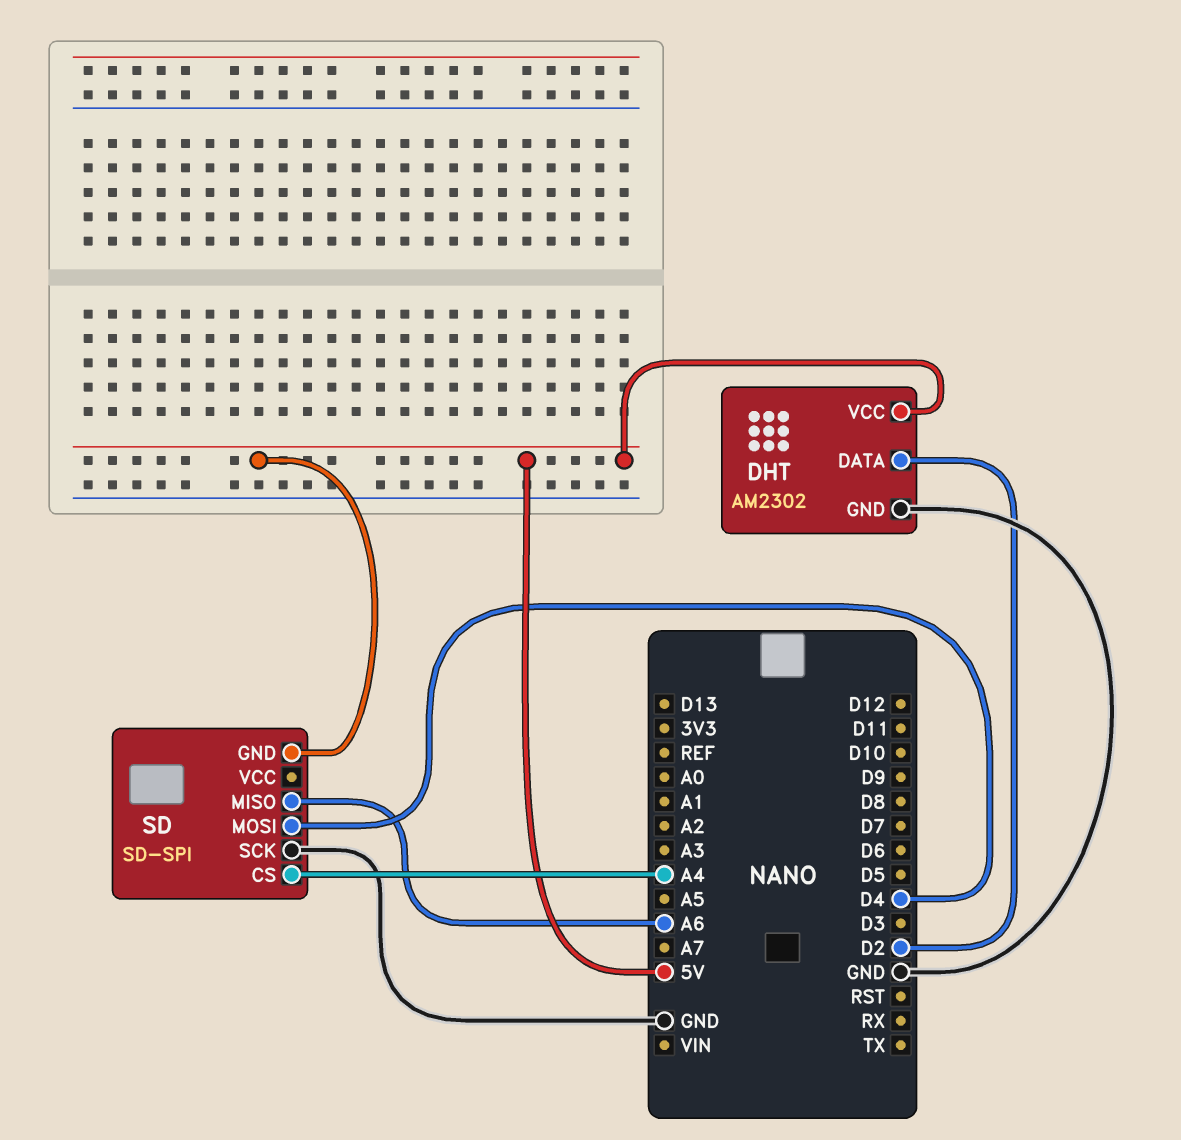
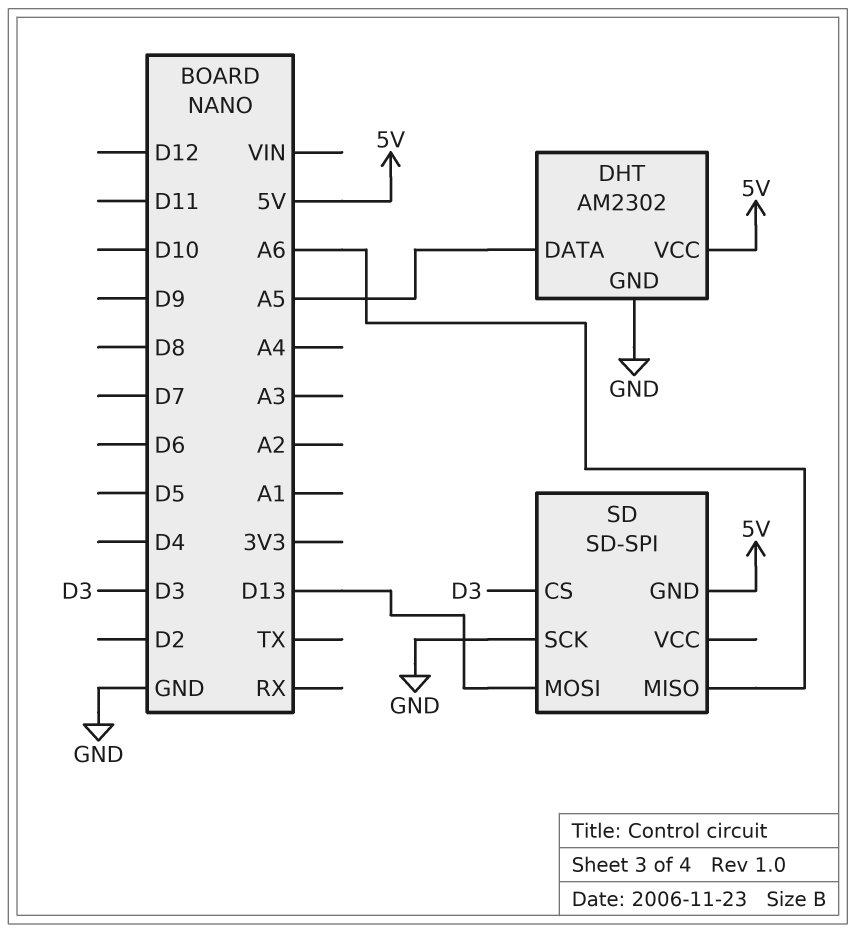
DHT pin DATA: D2 -> A5
SD pin CS: A4 -> D3
SD pin MOSI: D4 -> D13

